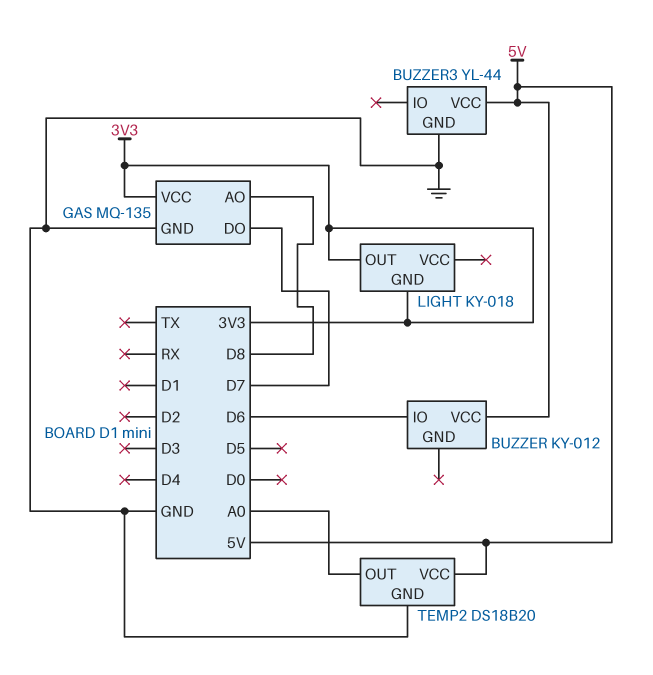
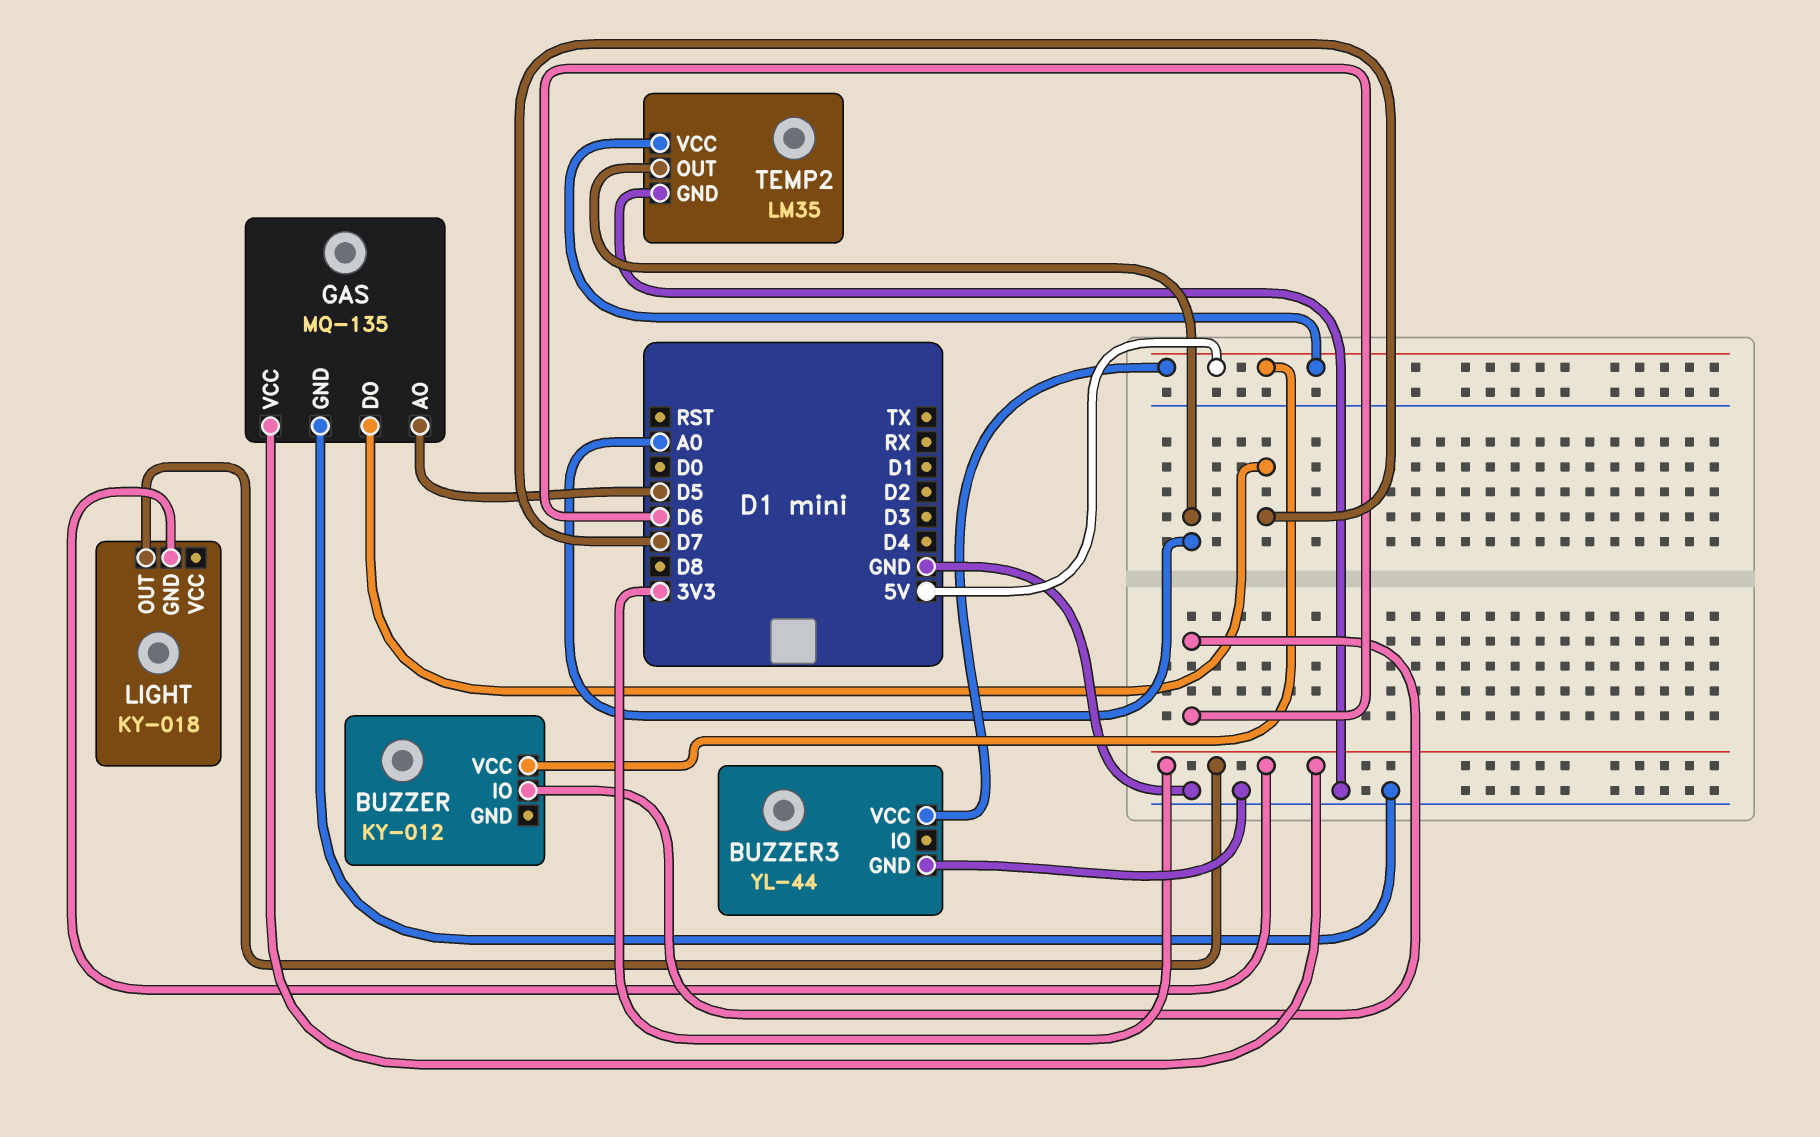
GAS pin AO: D8 -> D5
TEMP2: DS18B20 -> LM35

